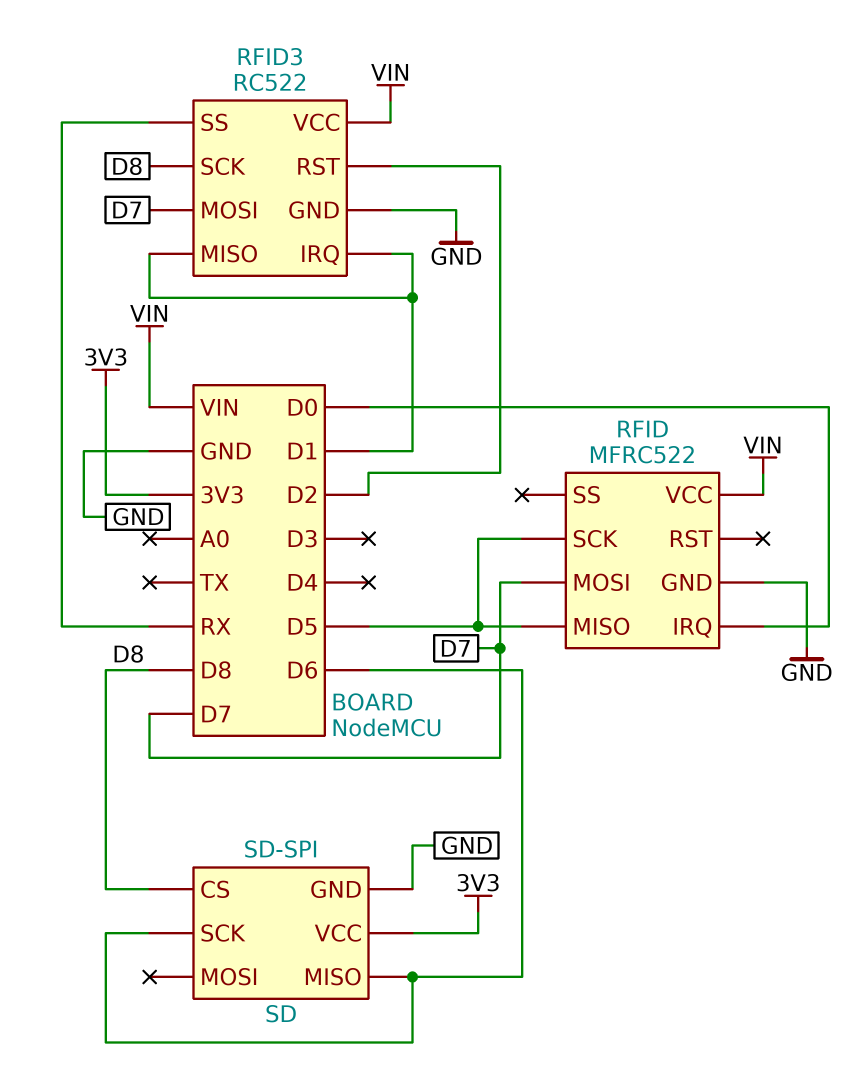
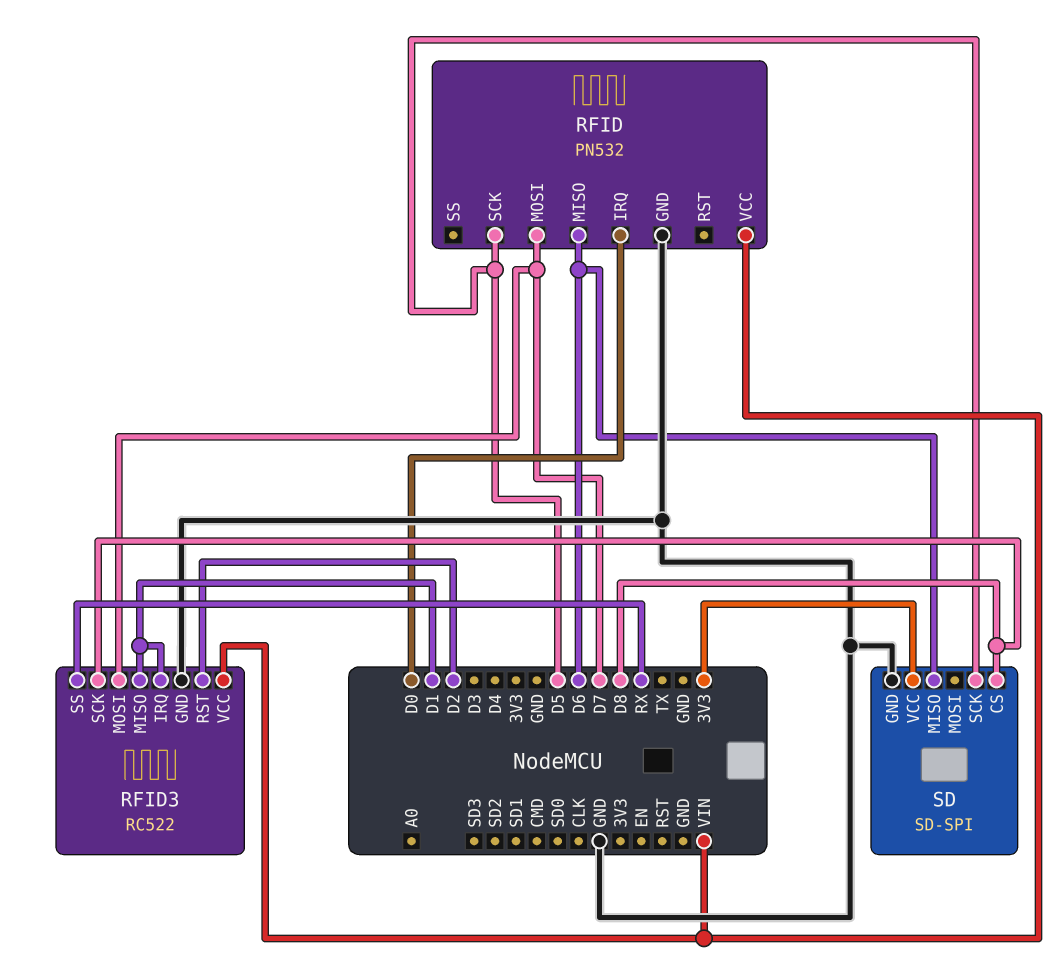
RFID: MFRC522 -> PN532
RFID pin MISO: D5 -> D6
SD pin SCK: D6 -> D5

